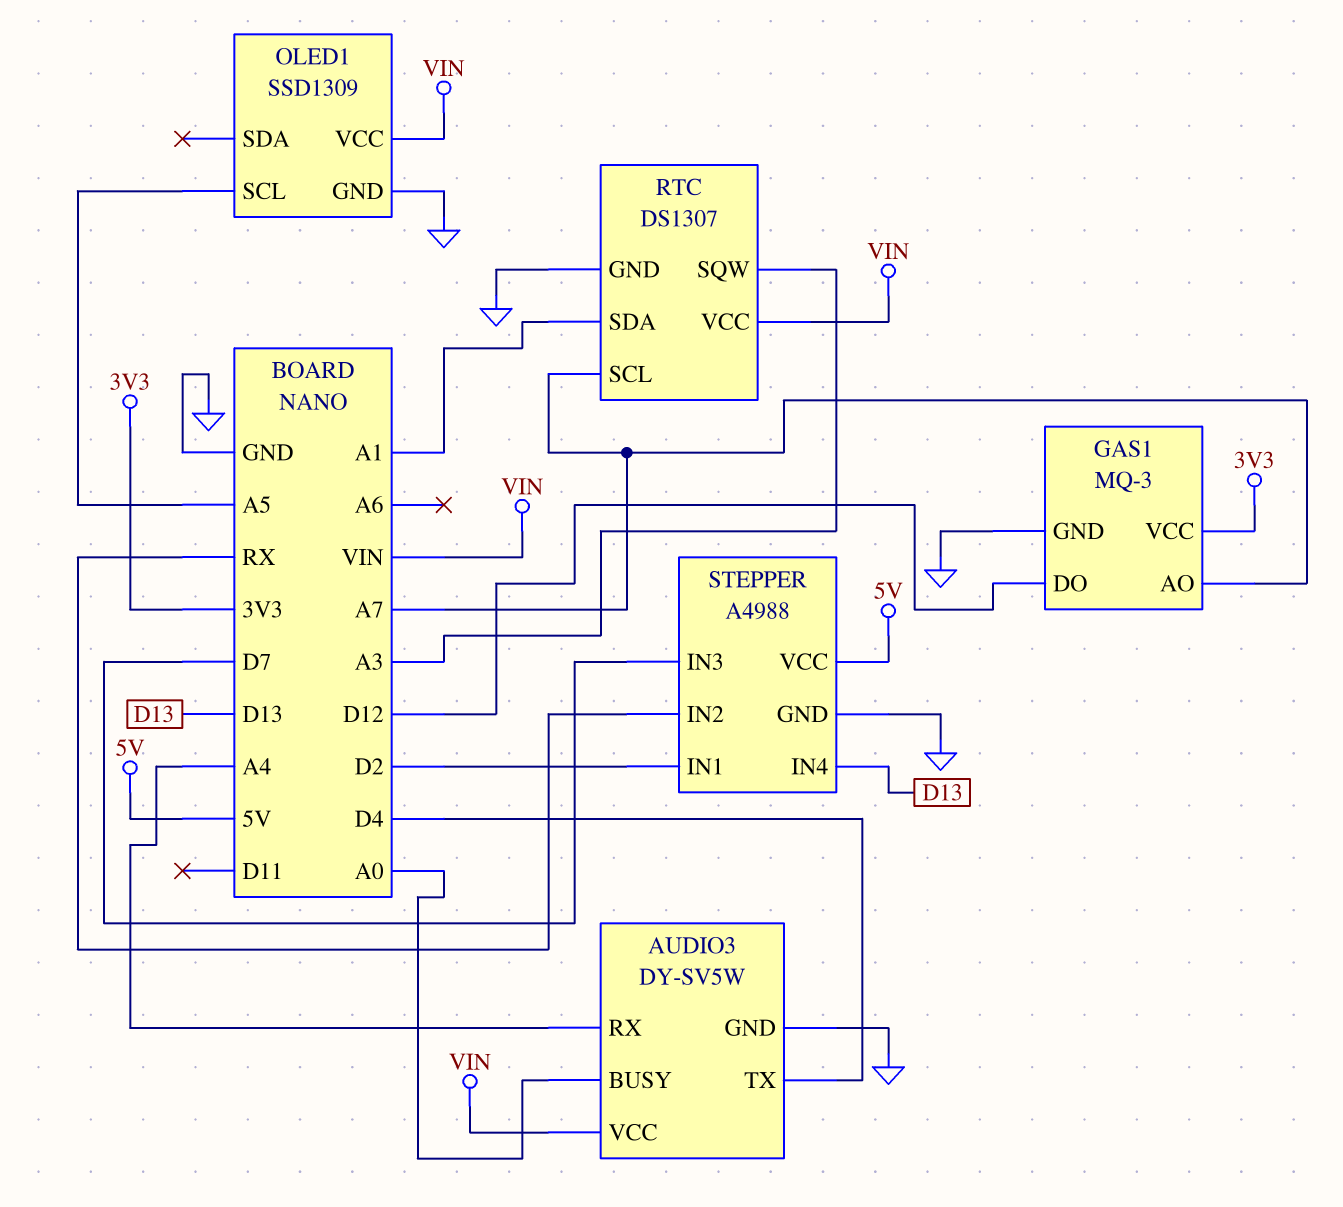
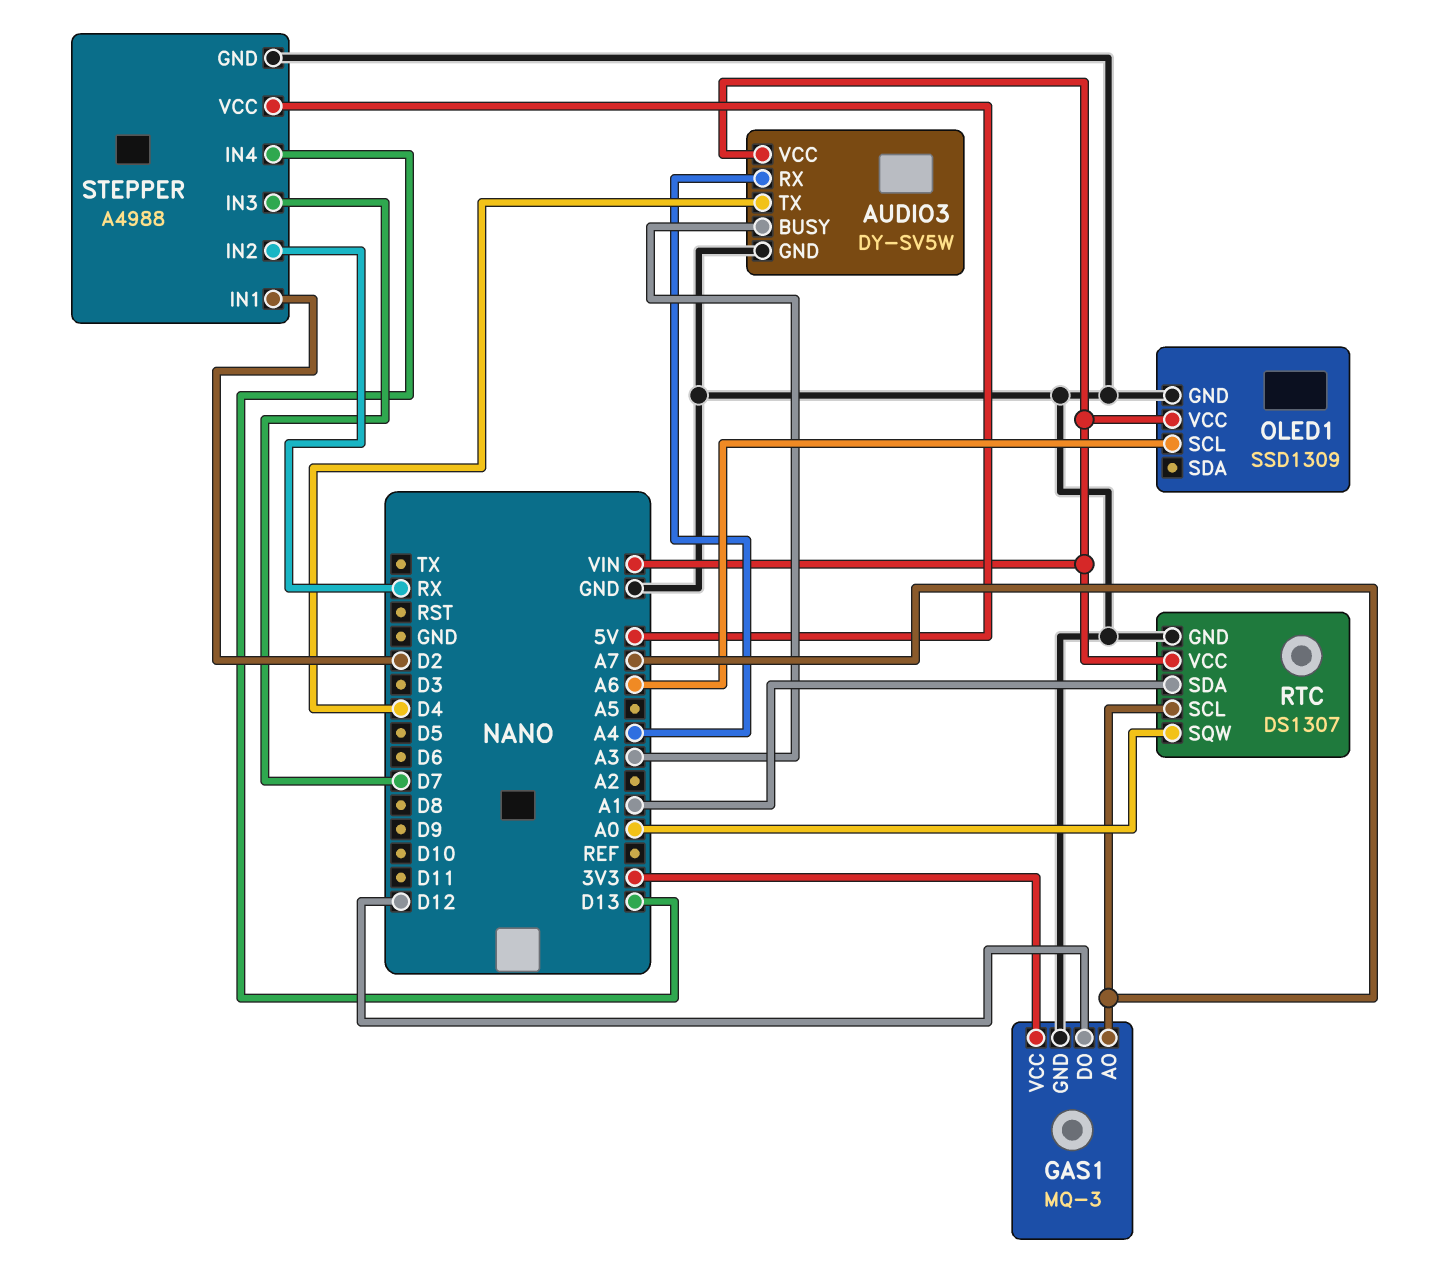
AUDIO3 pin BUSY: A0 -> A3
OLED1 pin SCL: A5 -> A6
RTC pin SQW: A3 -> A0

